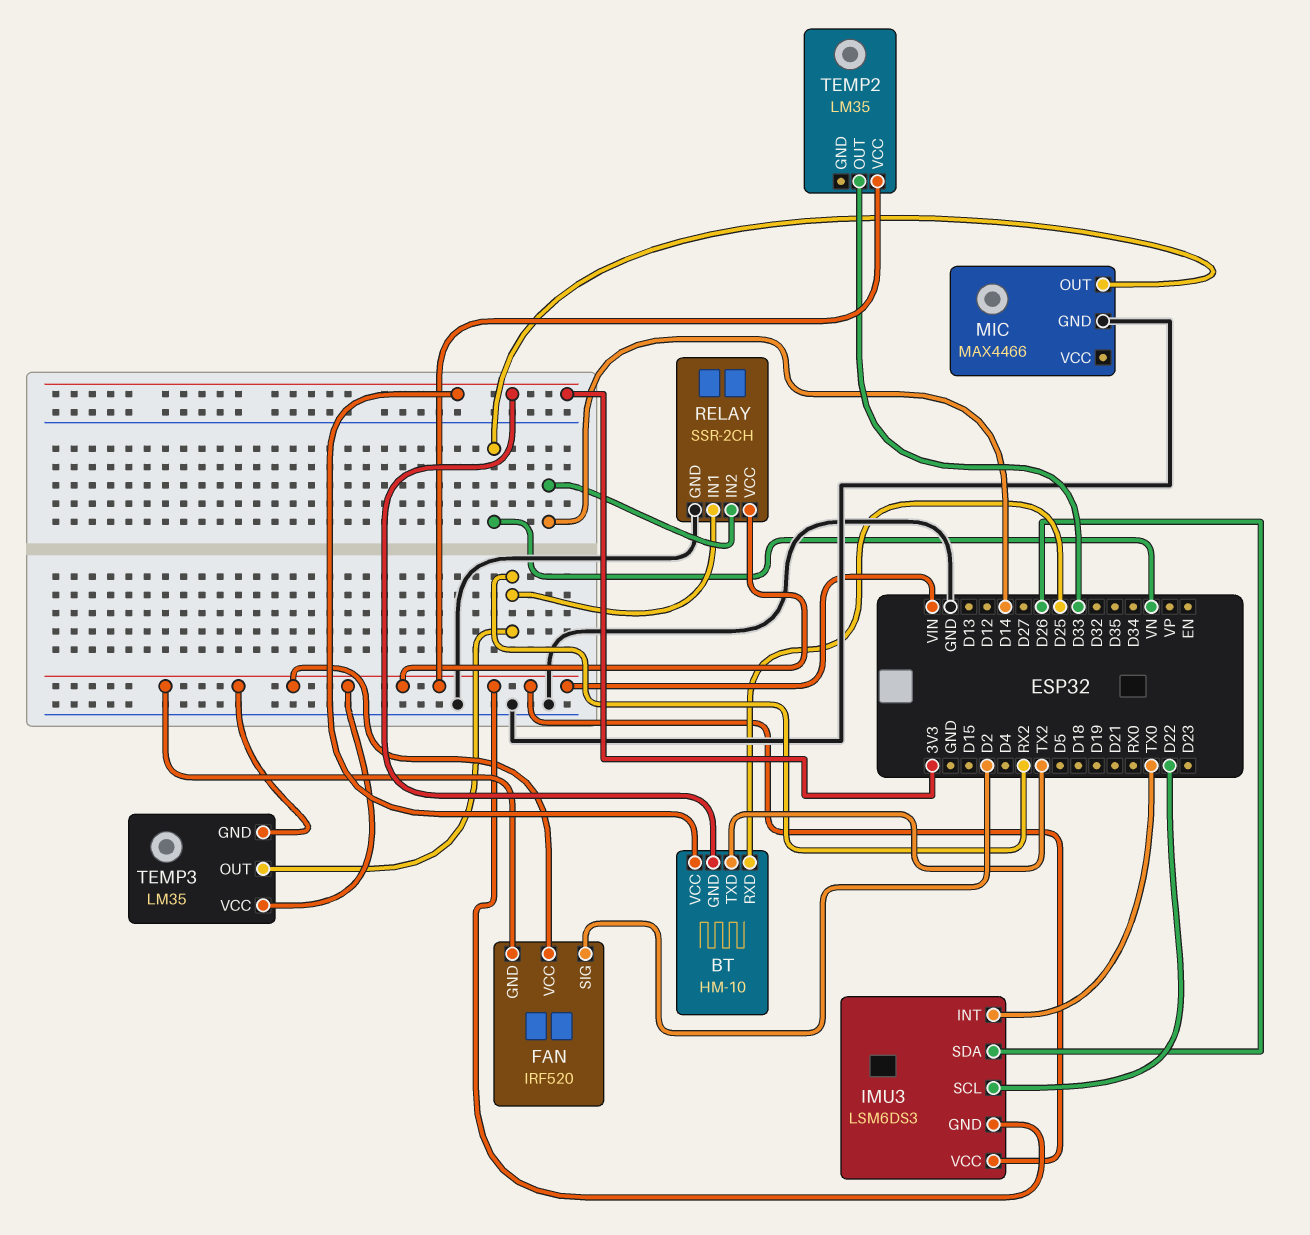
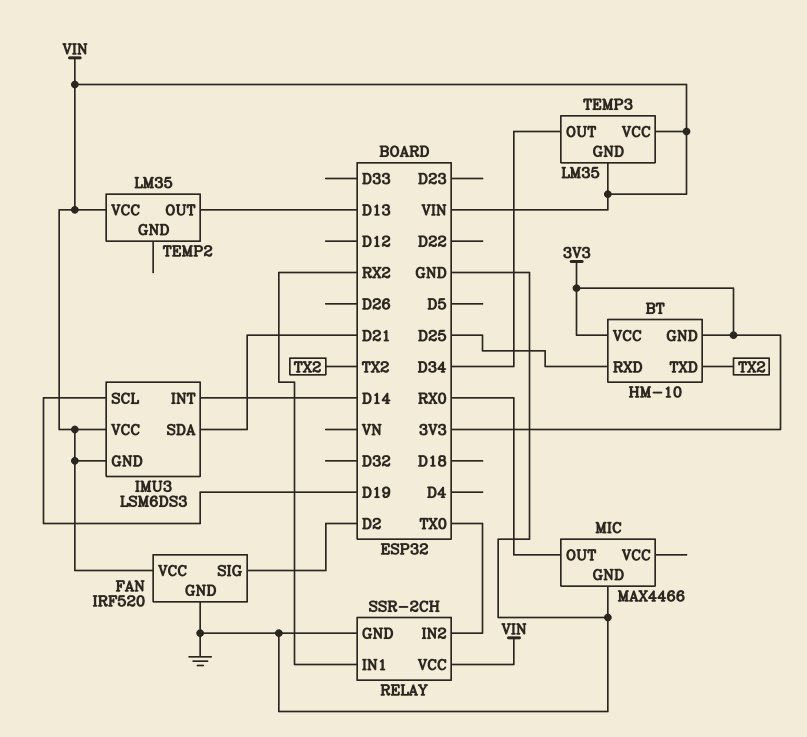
FAN pin GND: VIN -> GND
IMU3 pin INT: TX0 -> D14
IMU3 pin SCL: D22 -> D19
IMU3 pin SDA: D26 -> D21
MIC pin OUT: VN -> RX0
RELAY pin IN2: D14 -> TX0
TEMP2 pin OUT: D33 -> D13
TEMP3 pin OUT: RX2 -> D34

